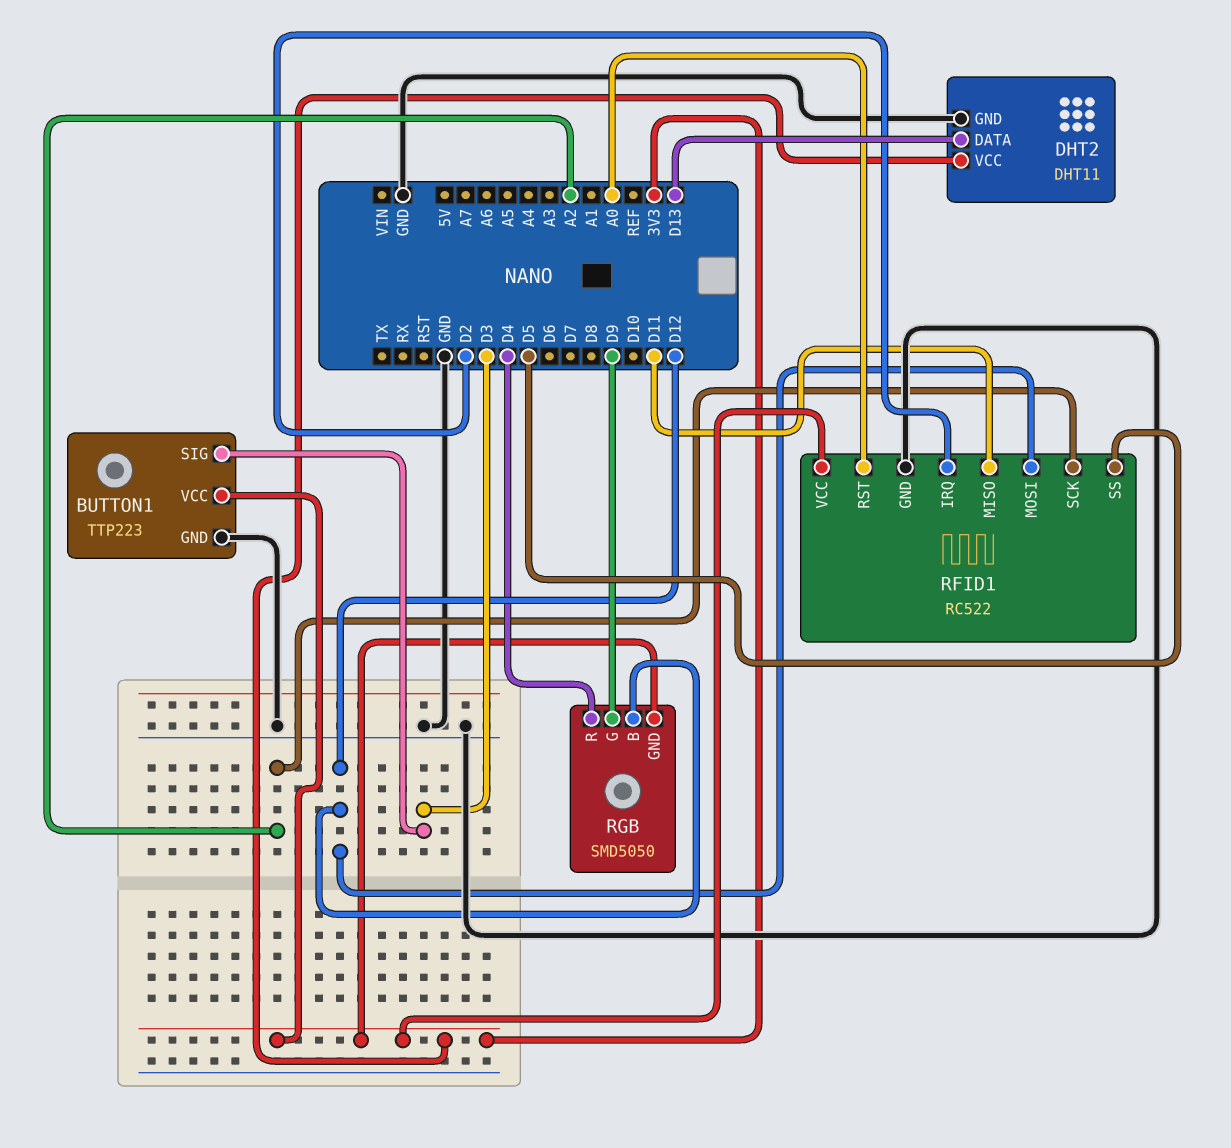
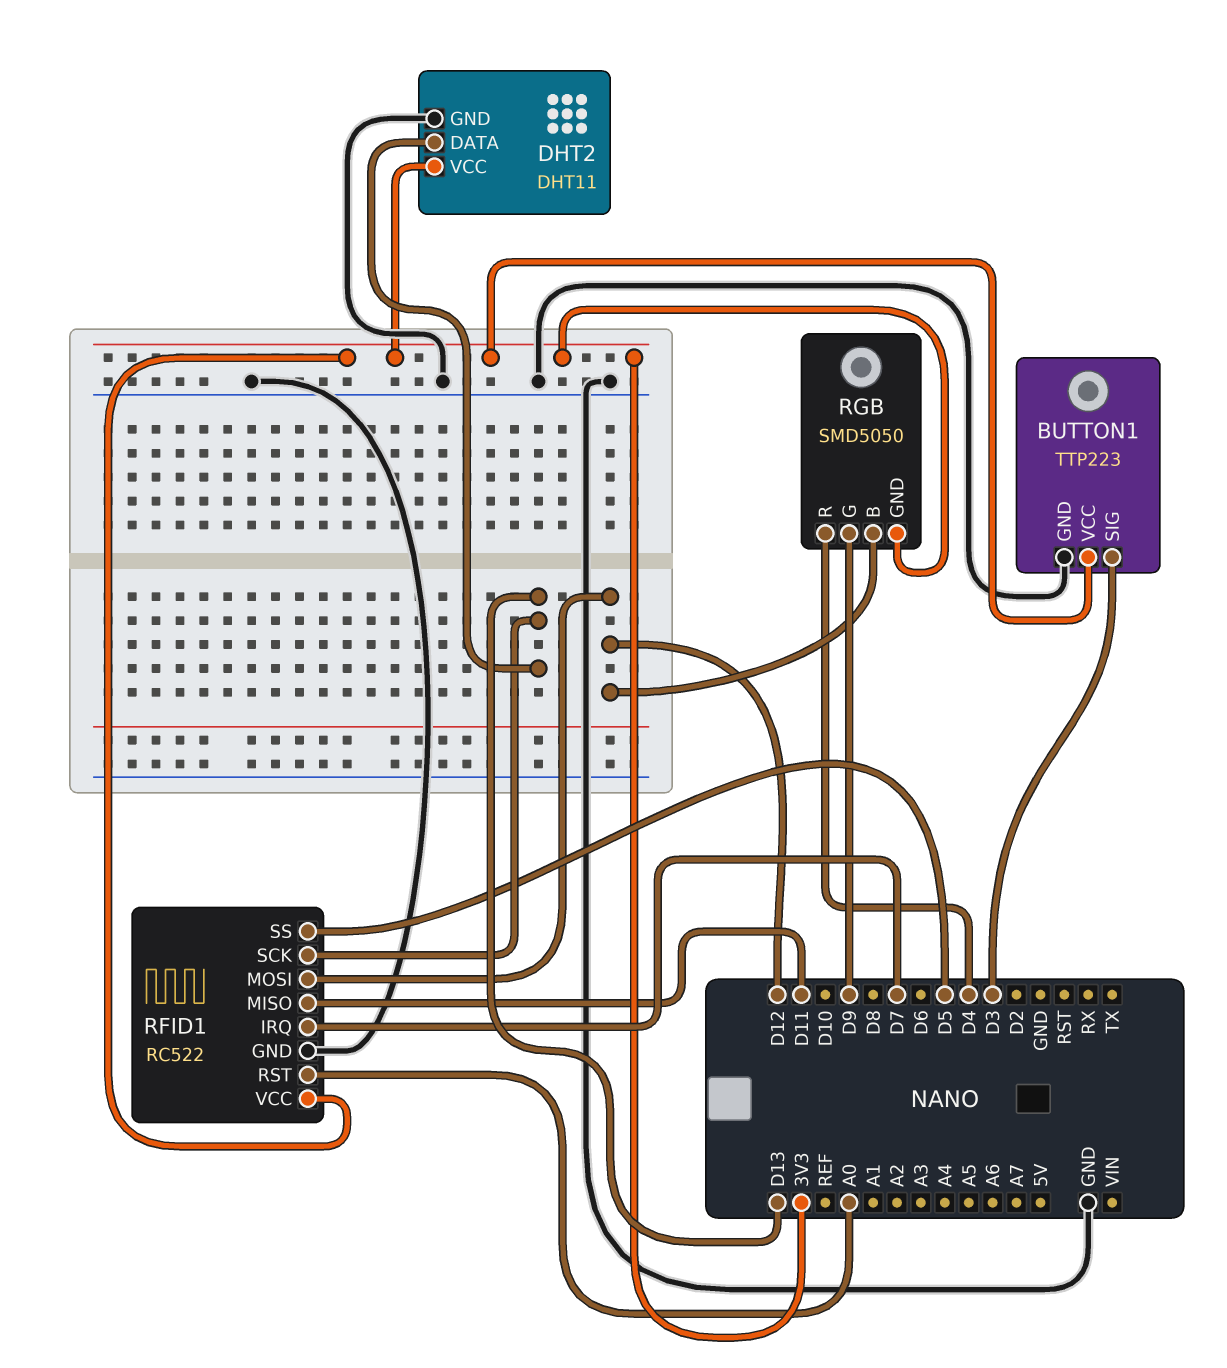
RFID1 pin IRQ: D2 -> D7
RFID1 pin SCK: A2 -> D13

